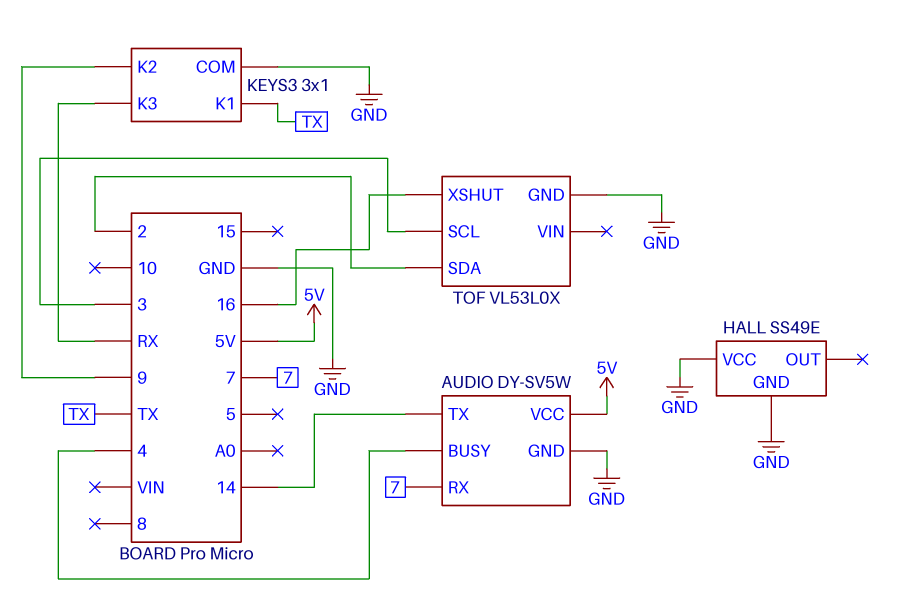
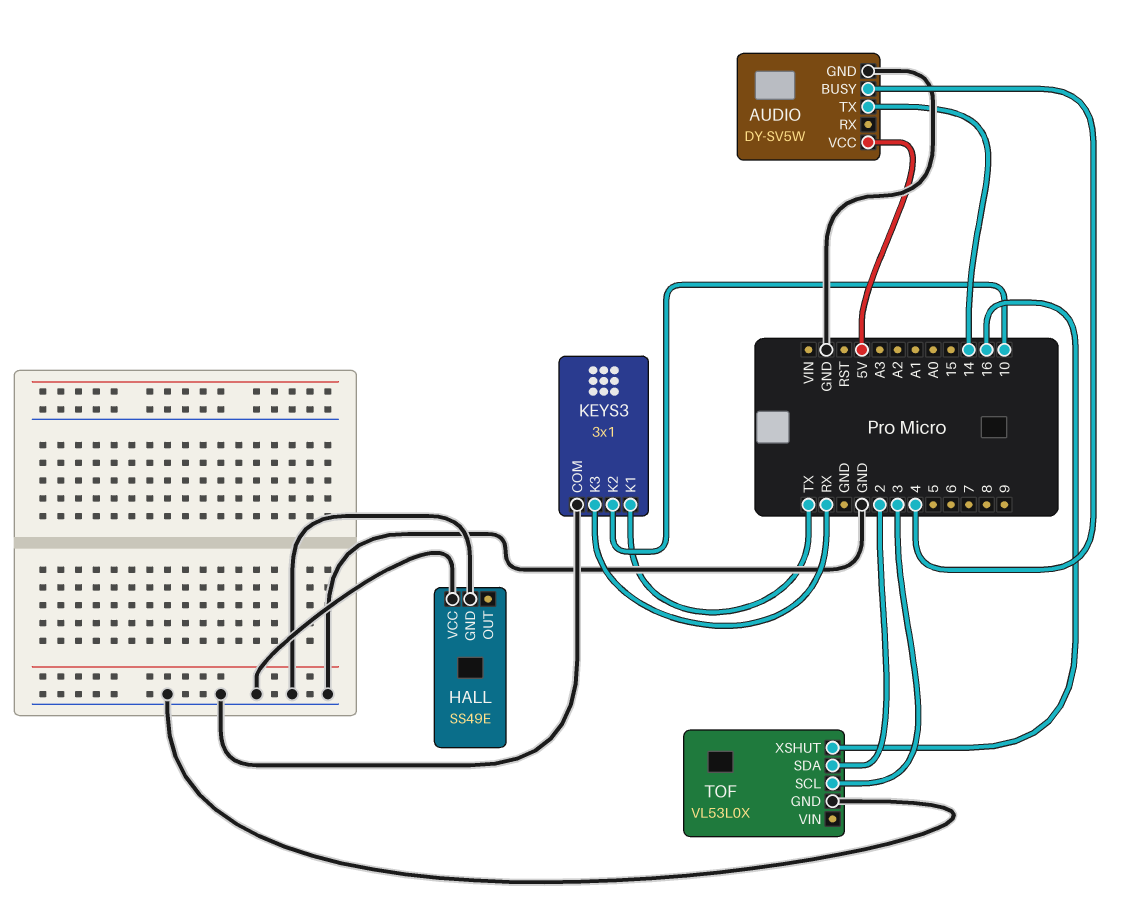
AUDIO pin RX: 7 -> none
KEYS3 pin K2: 9 -> 10

